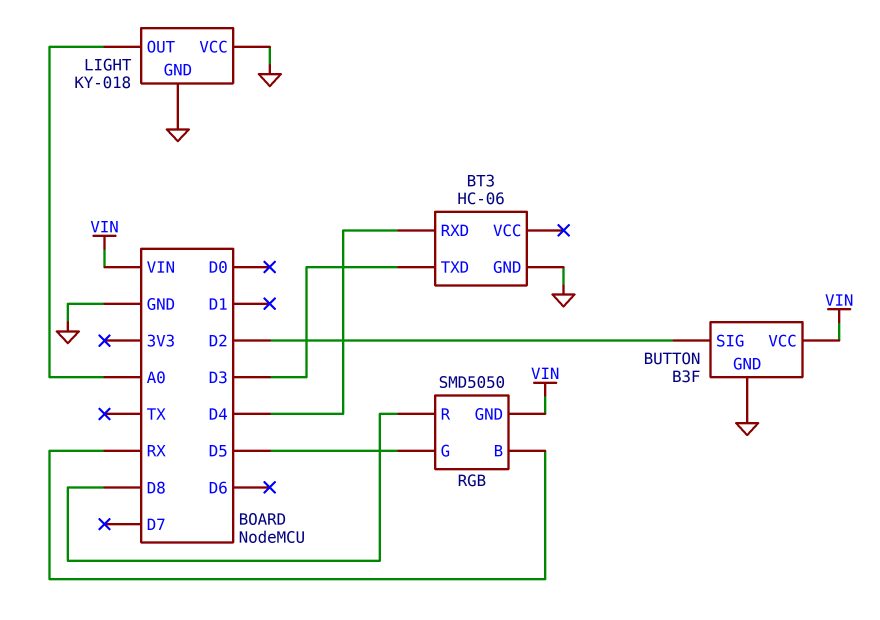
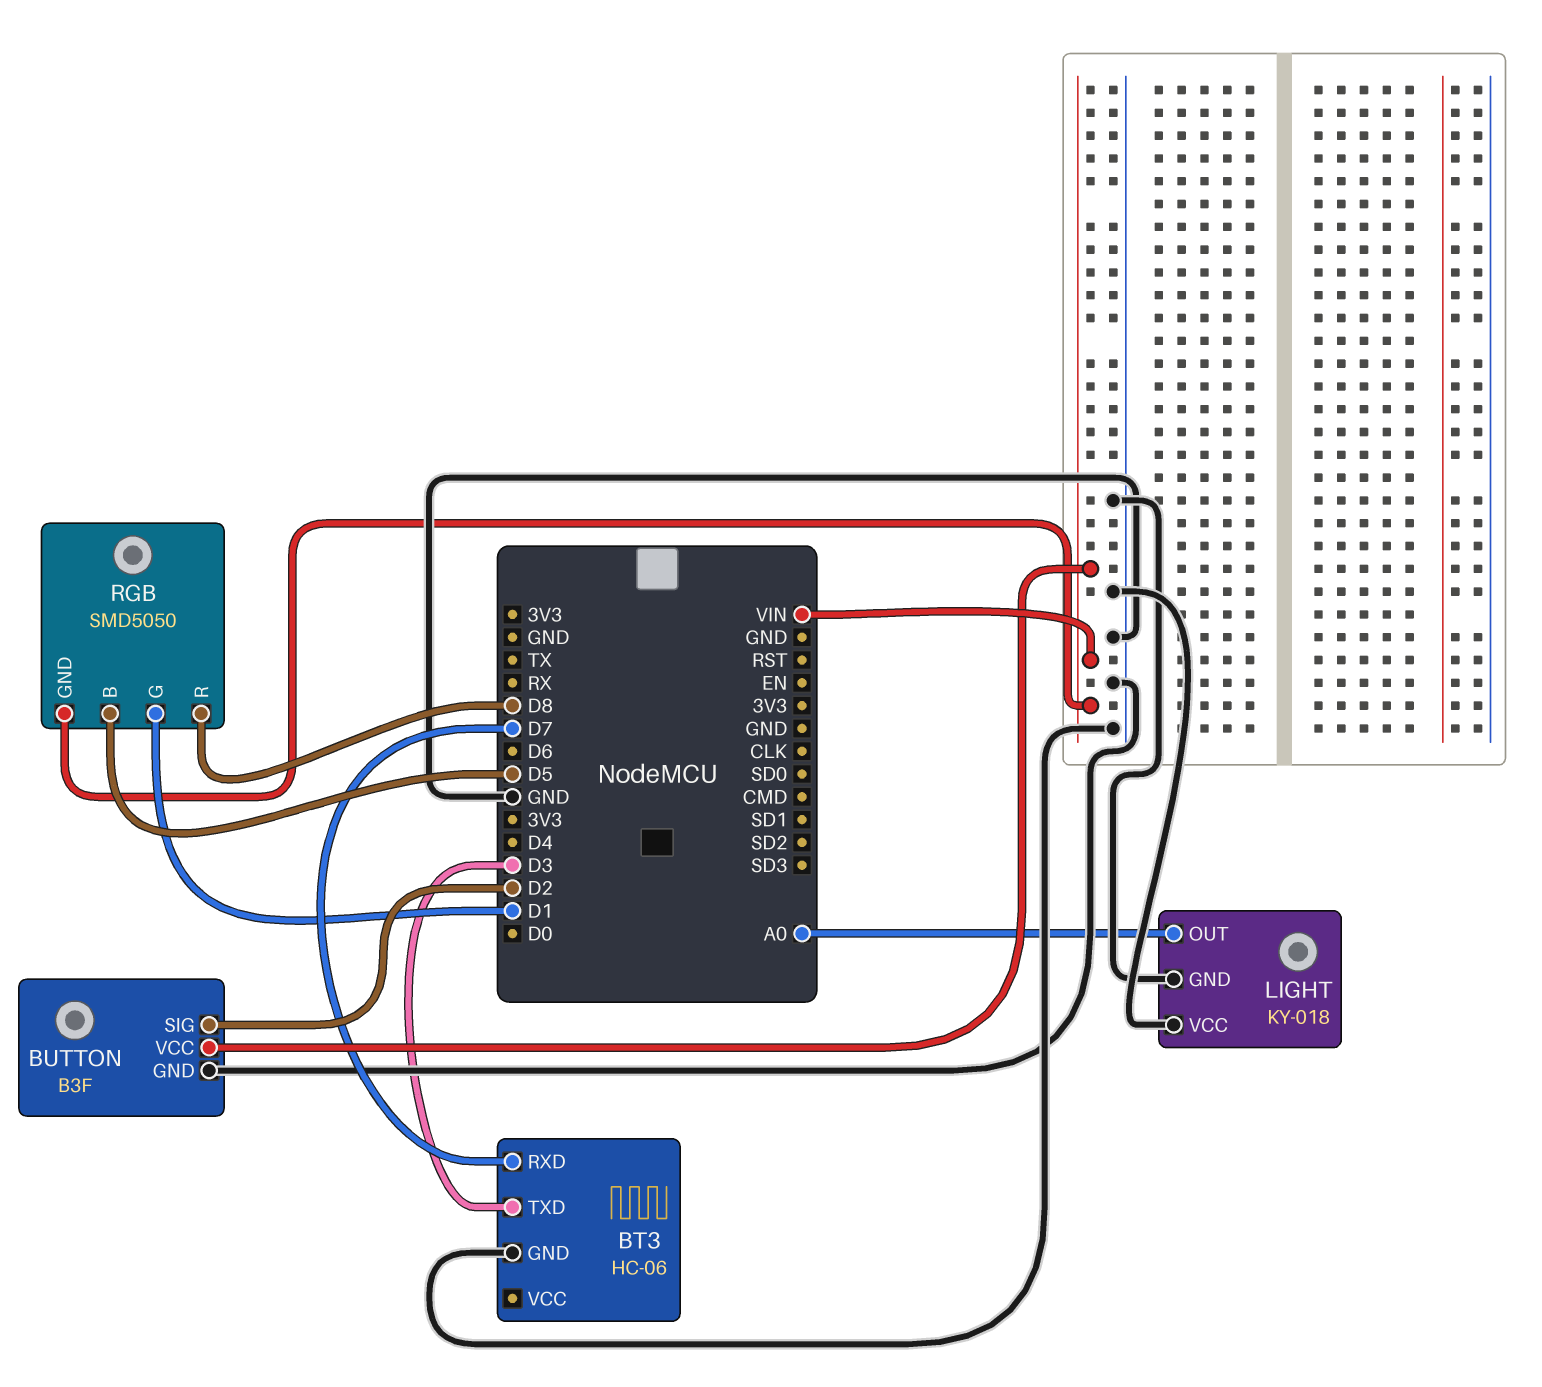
BT3 pin RXD: D4 -> D7
RGB pin B: RX -> D5
RGB pin G: D5 -> D1

